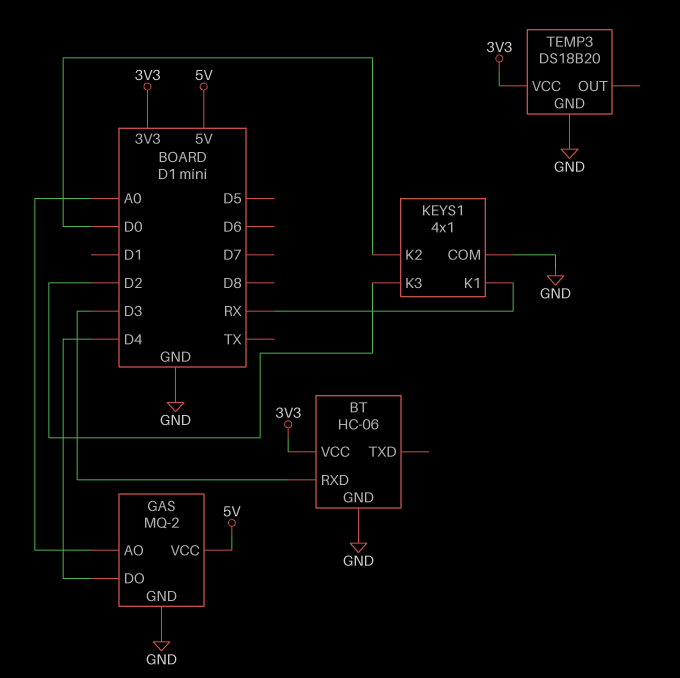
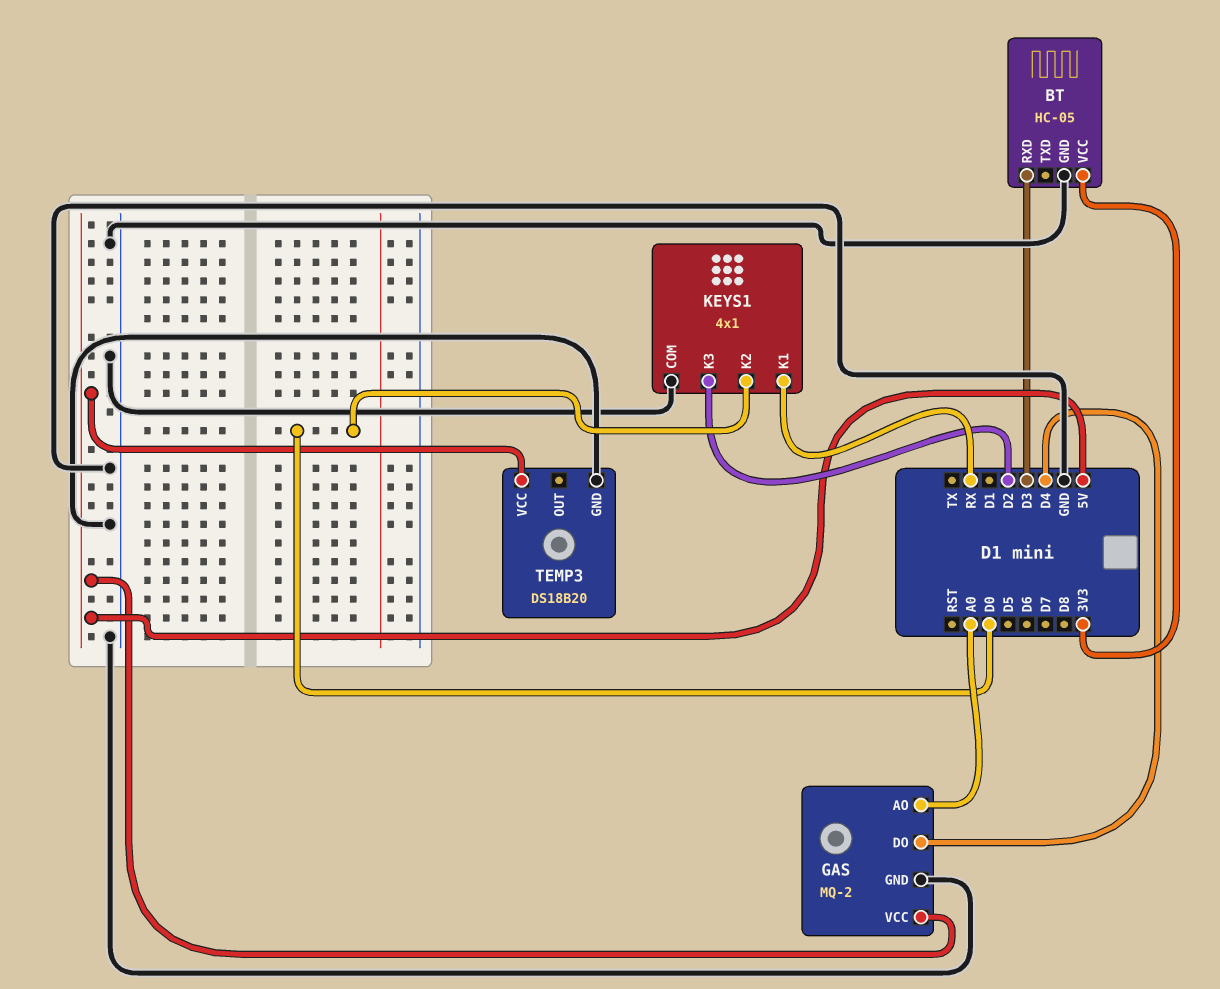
BT: HC-06 -> HC-05
TEMP3 pin VCC: 3V3 -> 5V

